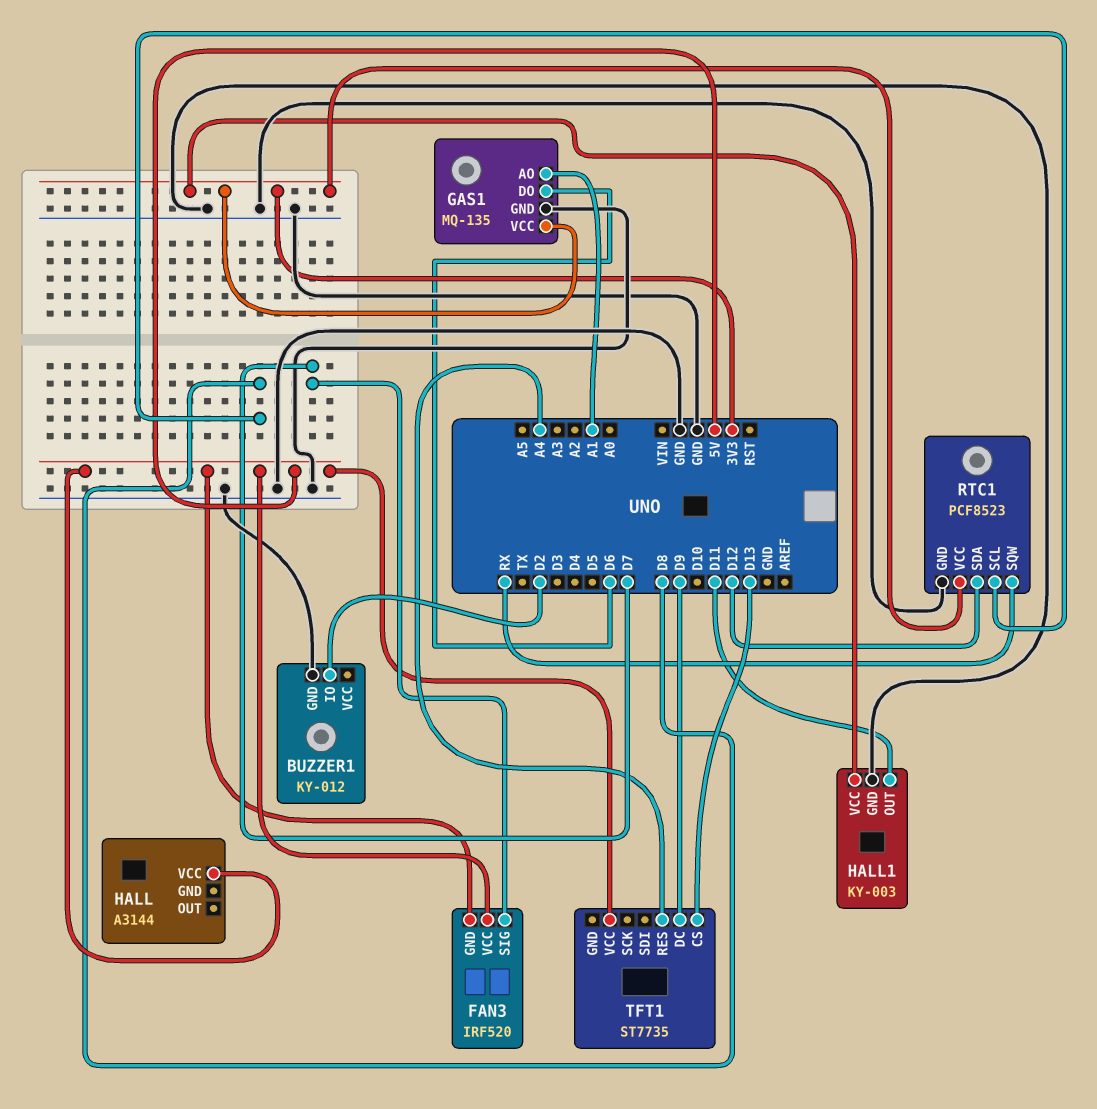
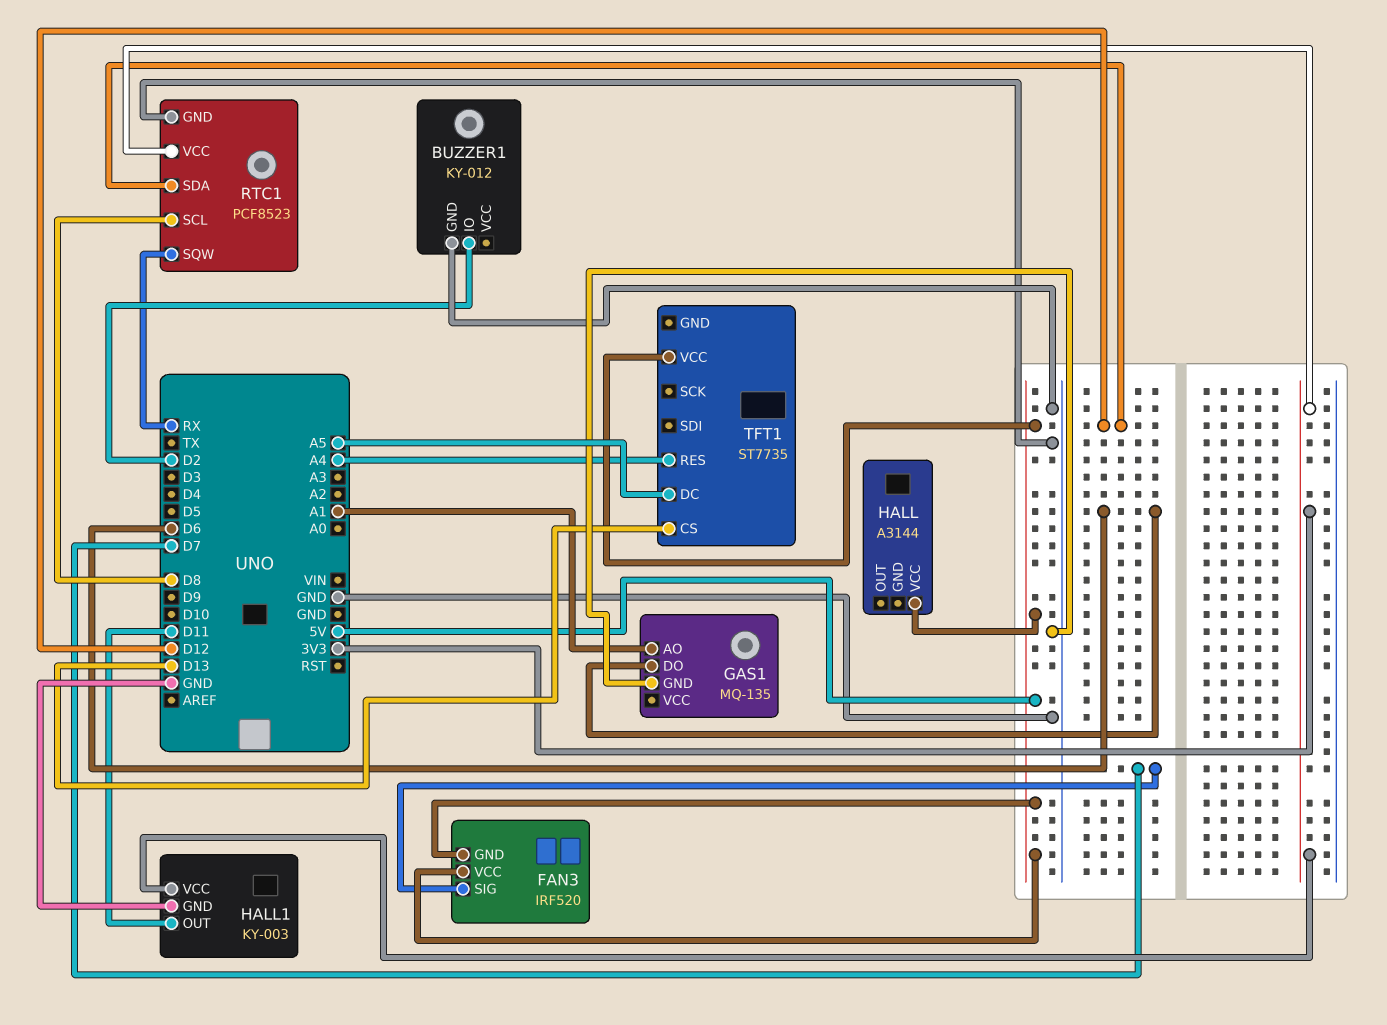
GAS1 pin VCC: 3V3 -> none
TFT1 pin DC: D9 -> A5

